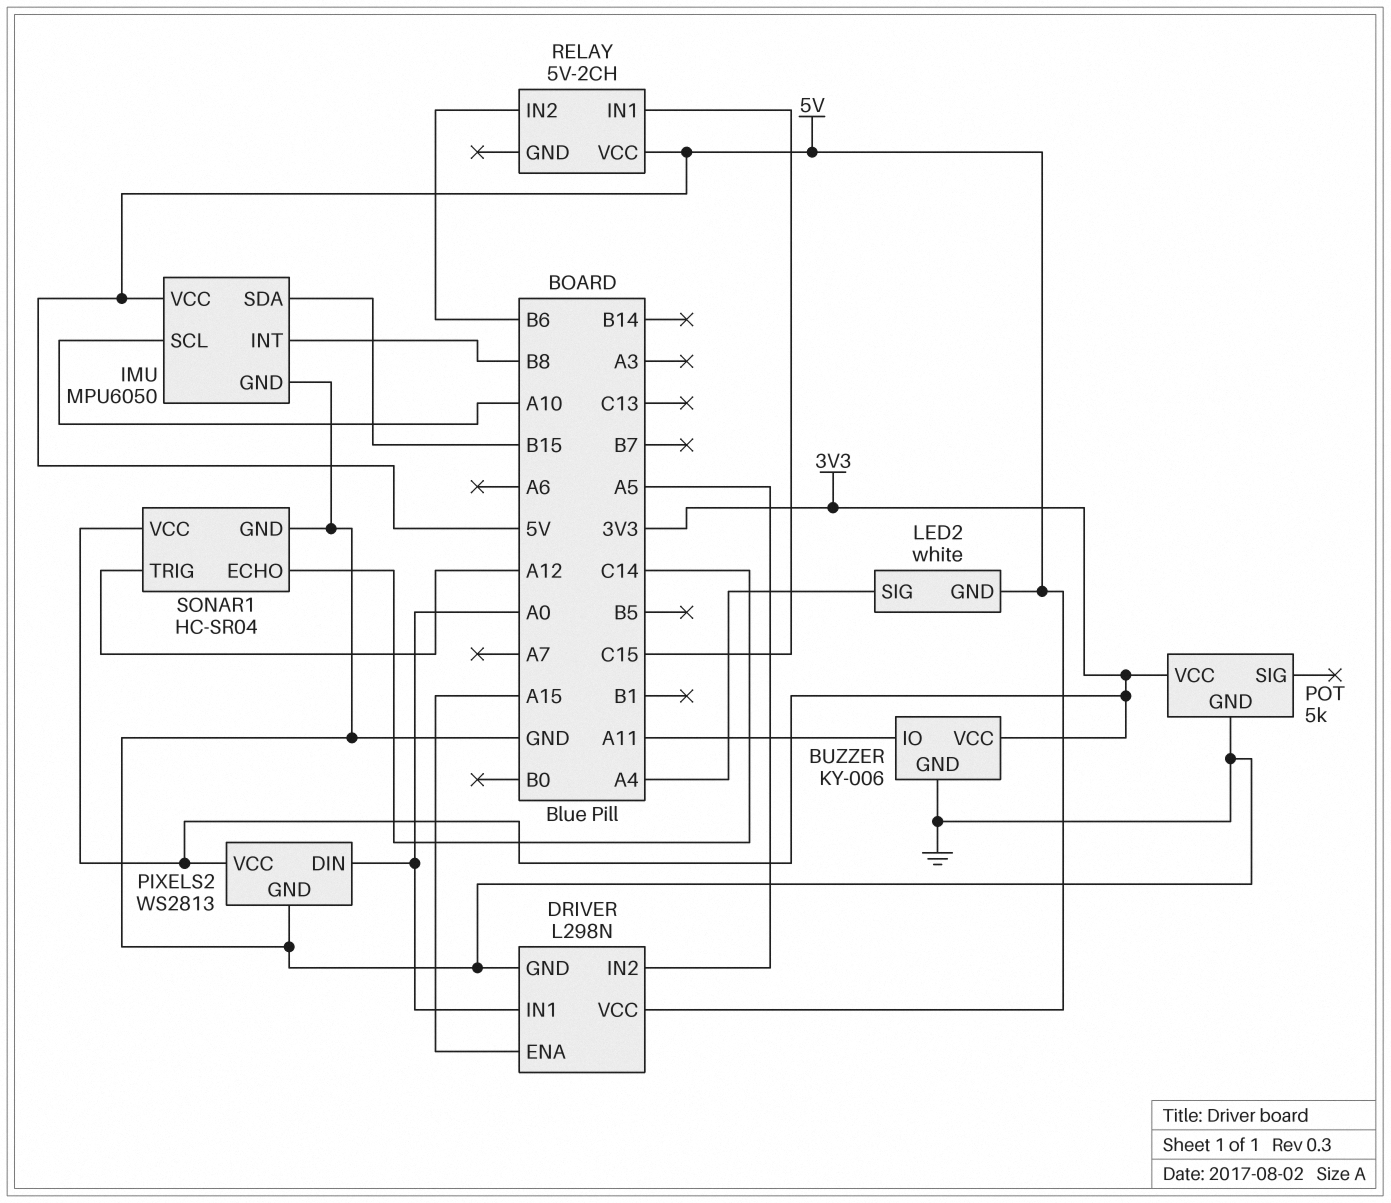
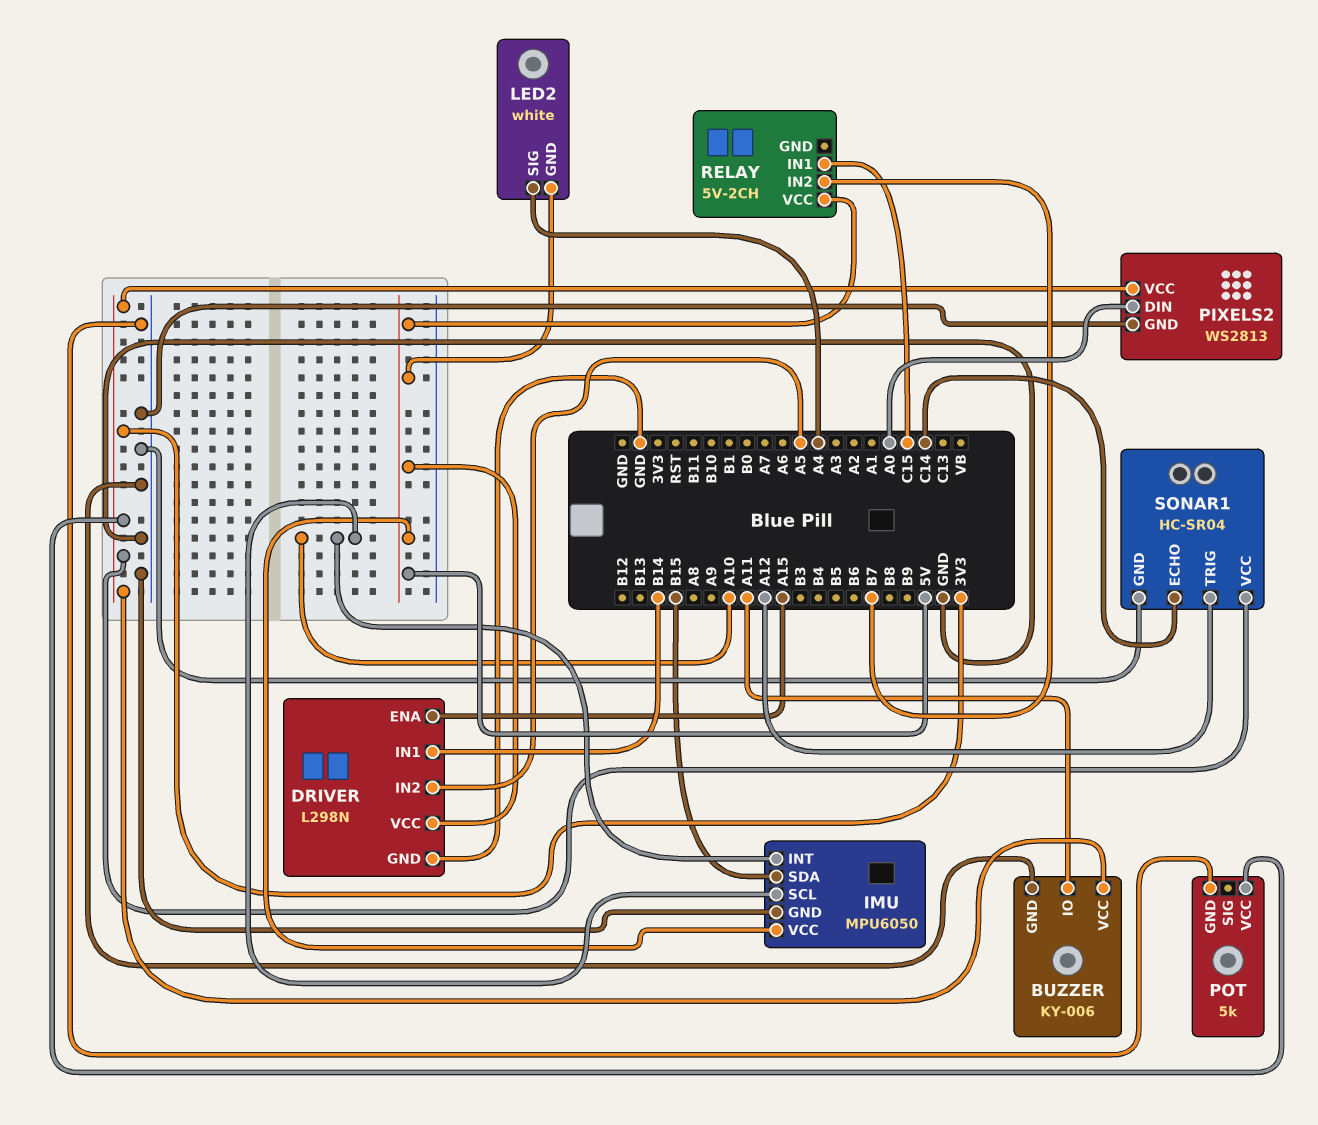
DRIVER pin IN1: A0 -> B14
IMU pin INT: B8 -> A10
RELAY pin IN2: B6 -> B7

